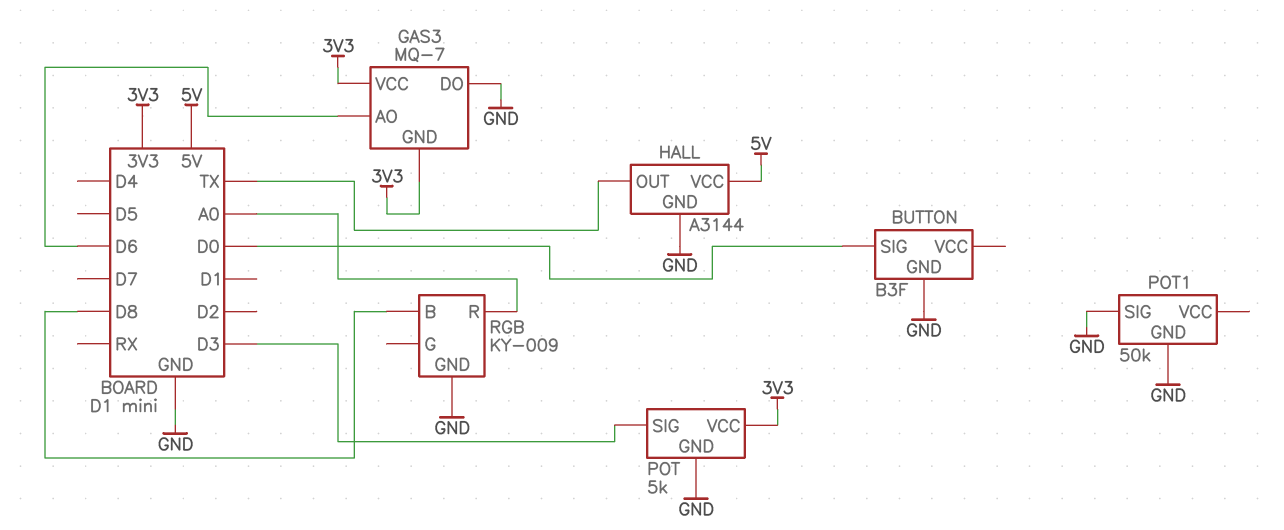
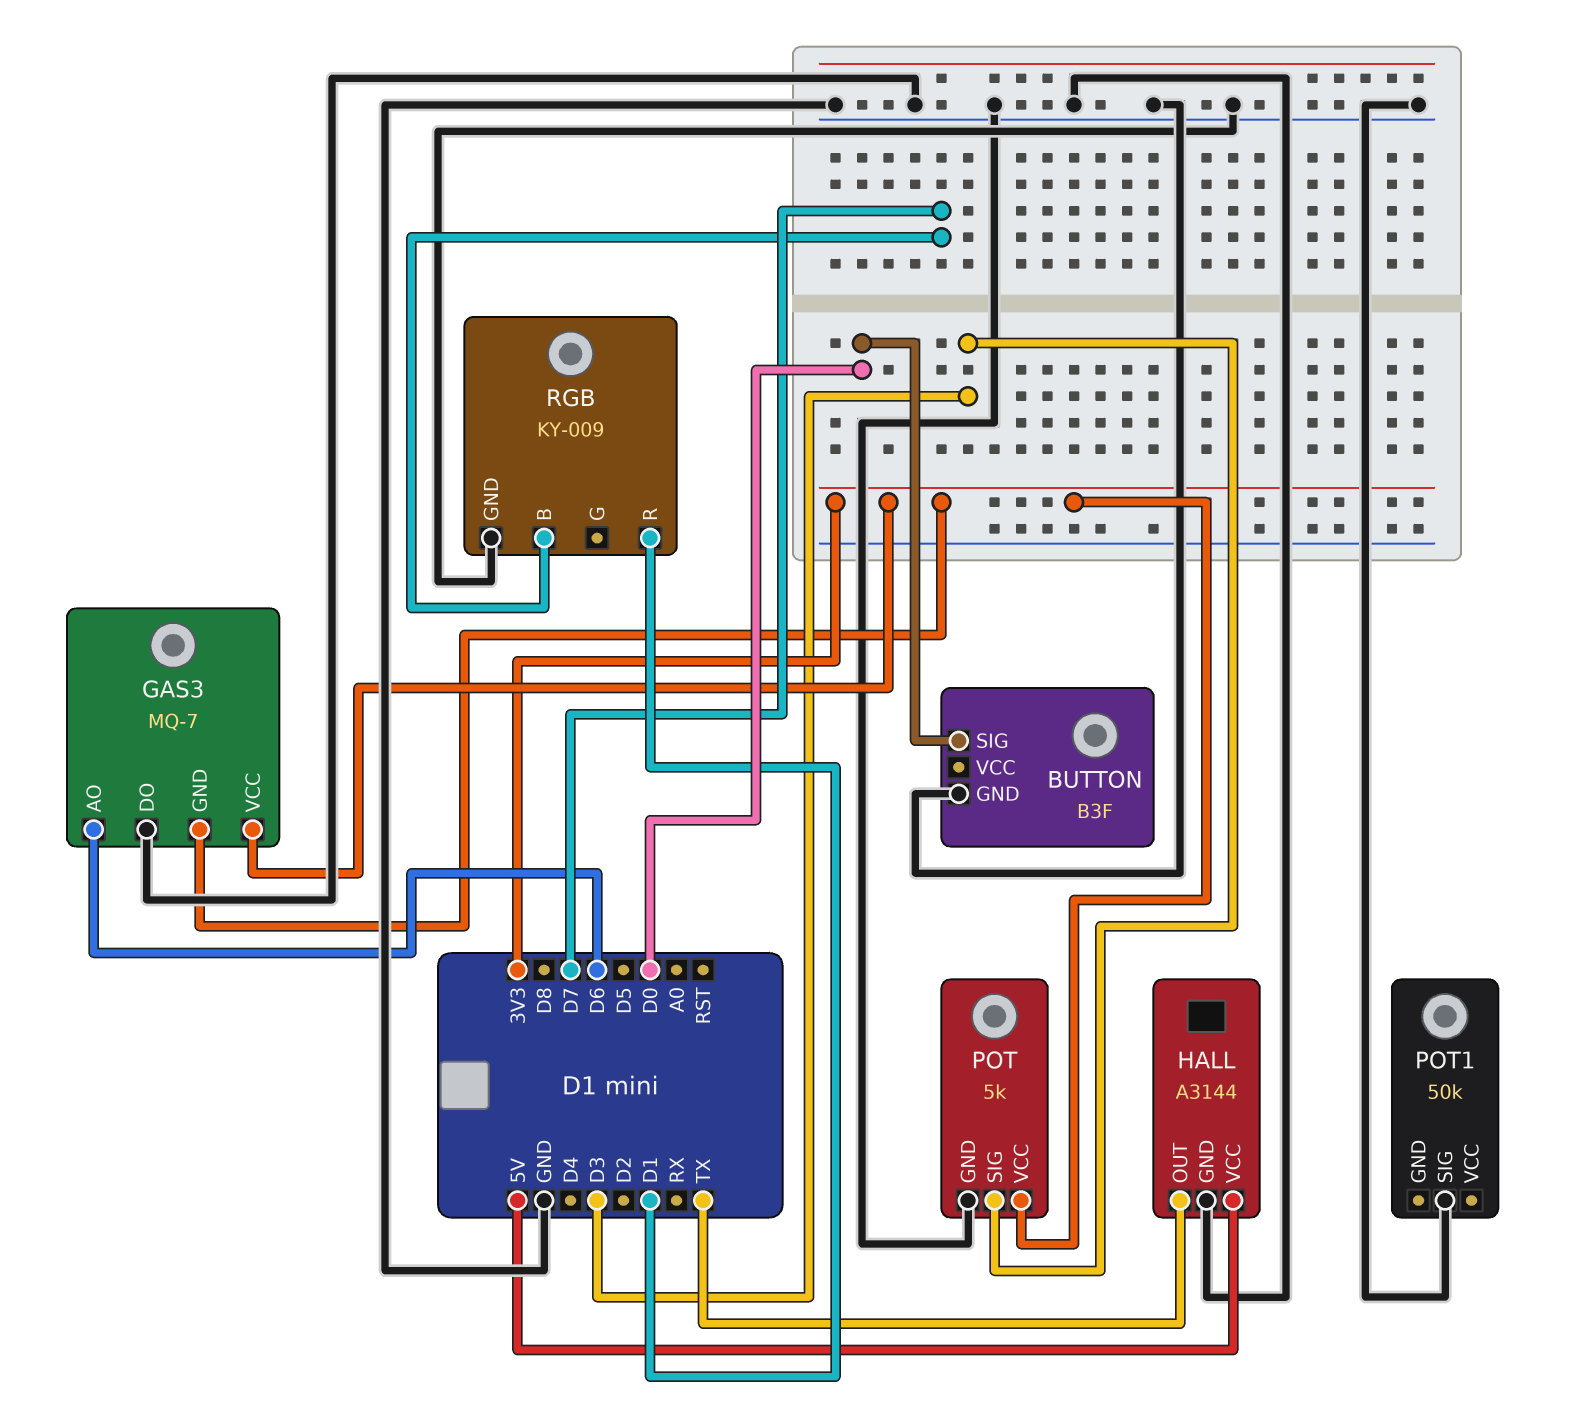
POT1 pin GND: GND -> none
RGB pin B: D8 -> D7
RGB pin R: A0 -> D1

